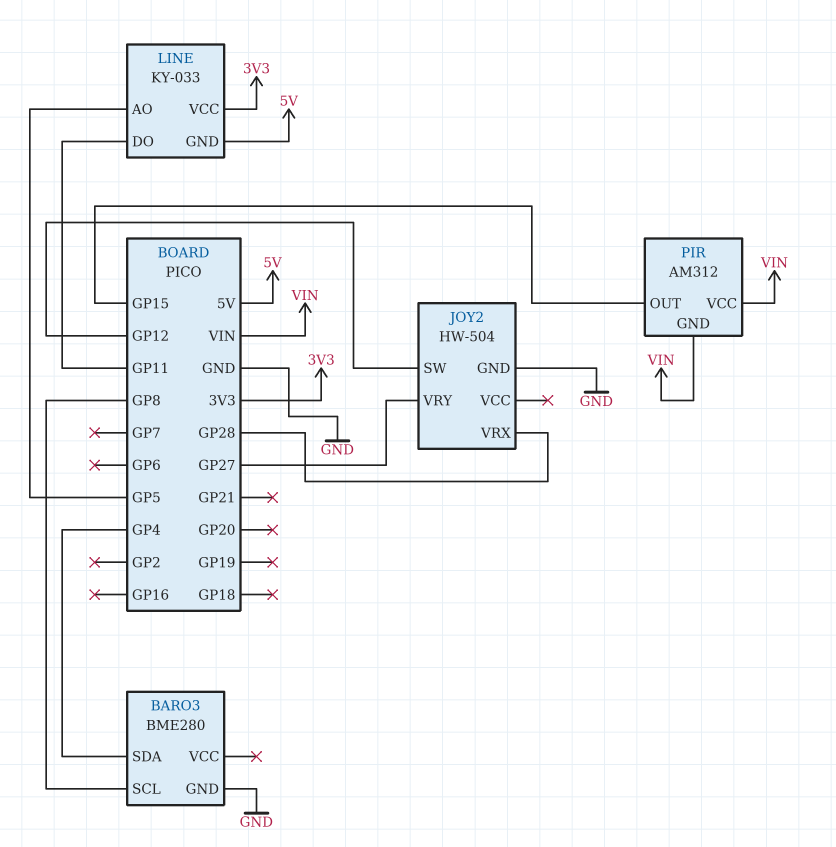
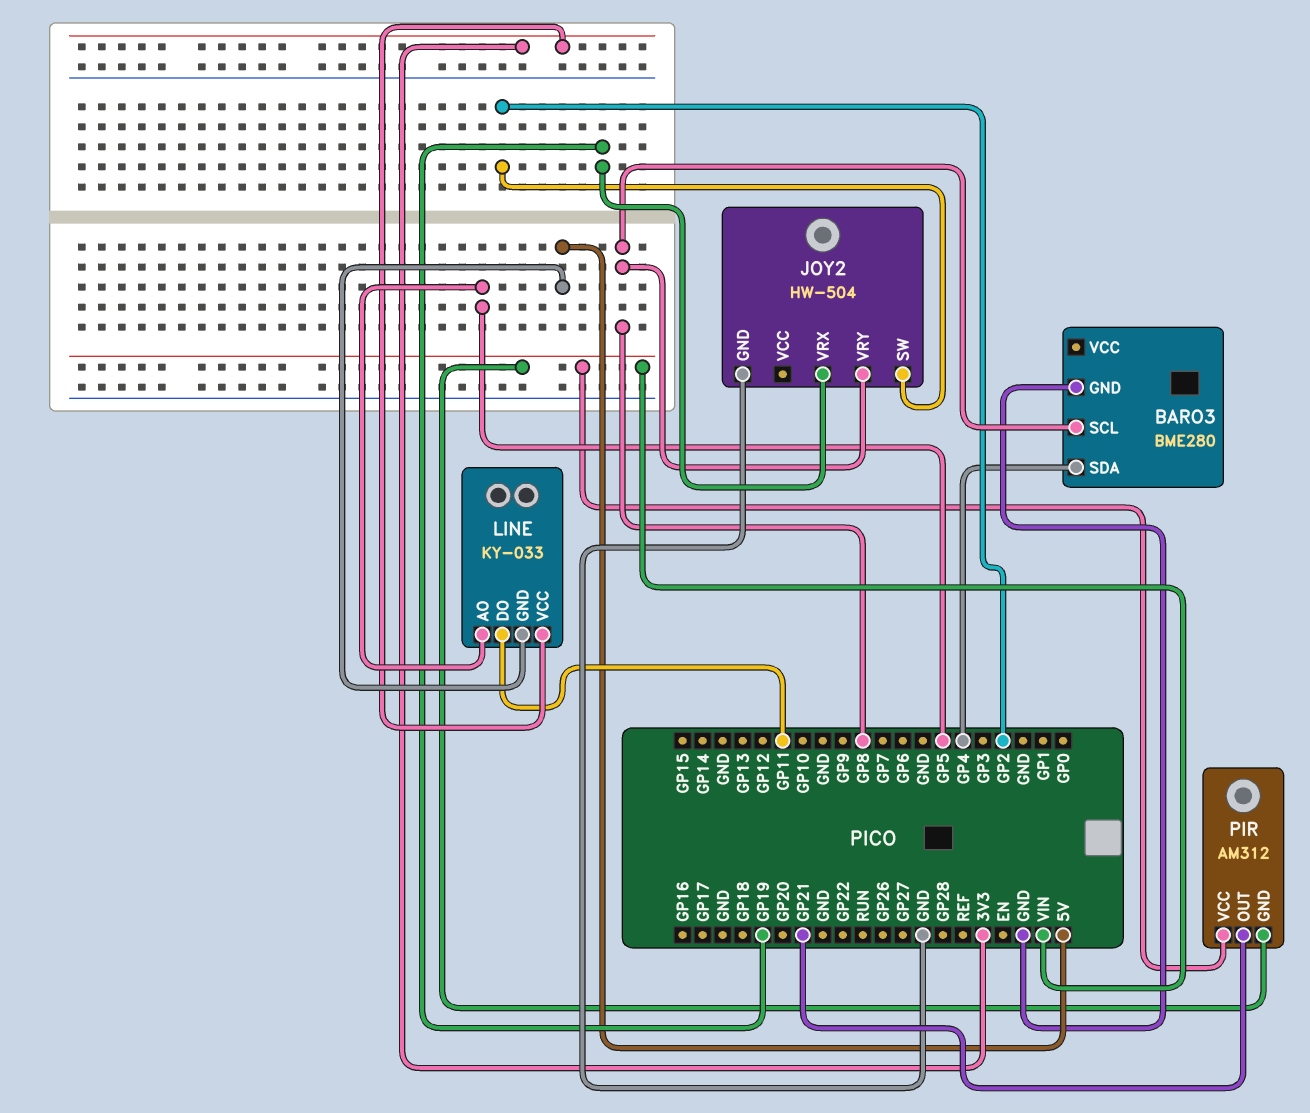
JOY2 pin SW: GP12 -> GP2
JOY2 pin VRX: GP28 -> GP19
JOY2 pin VRY: GP27 -> GP8
PIR pin OUT: GP15 -> GP21

